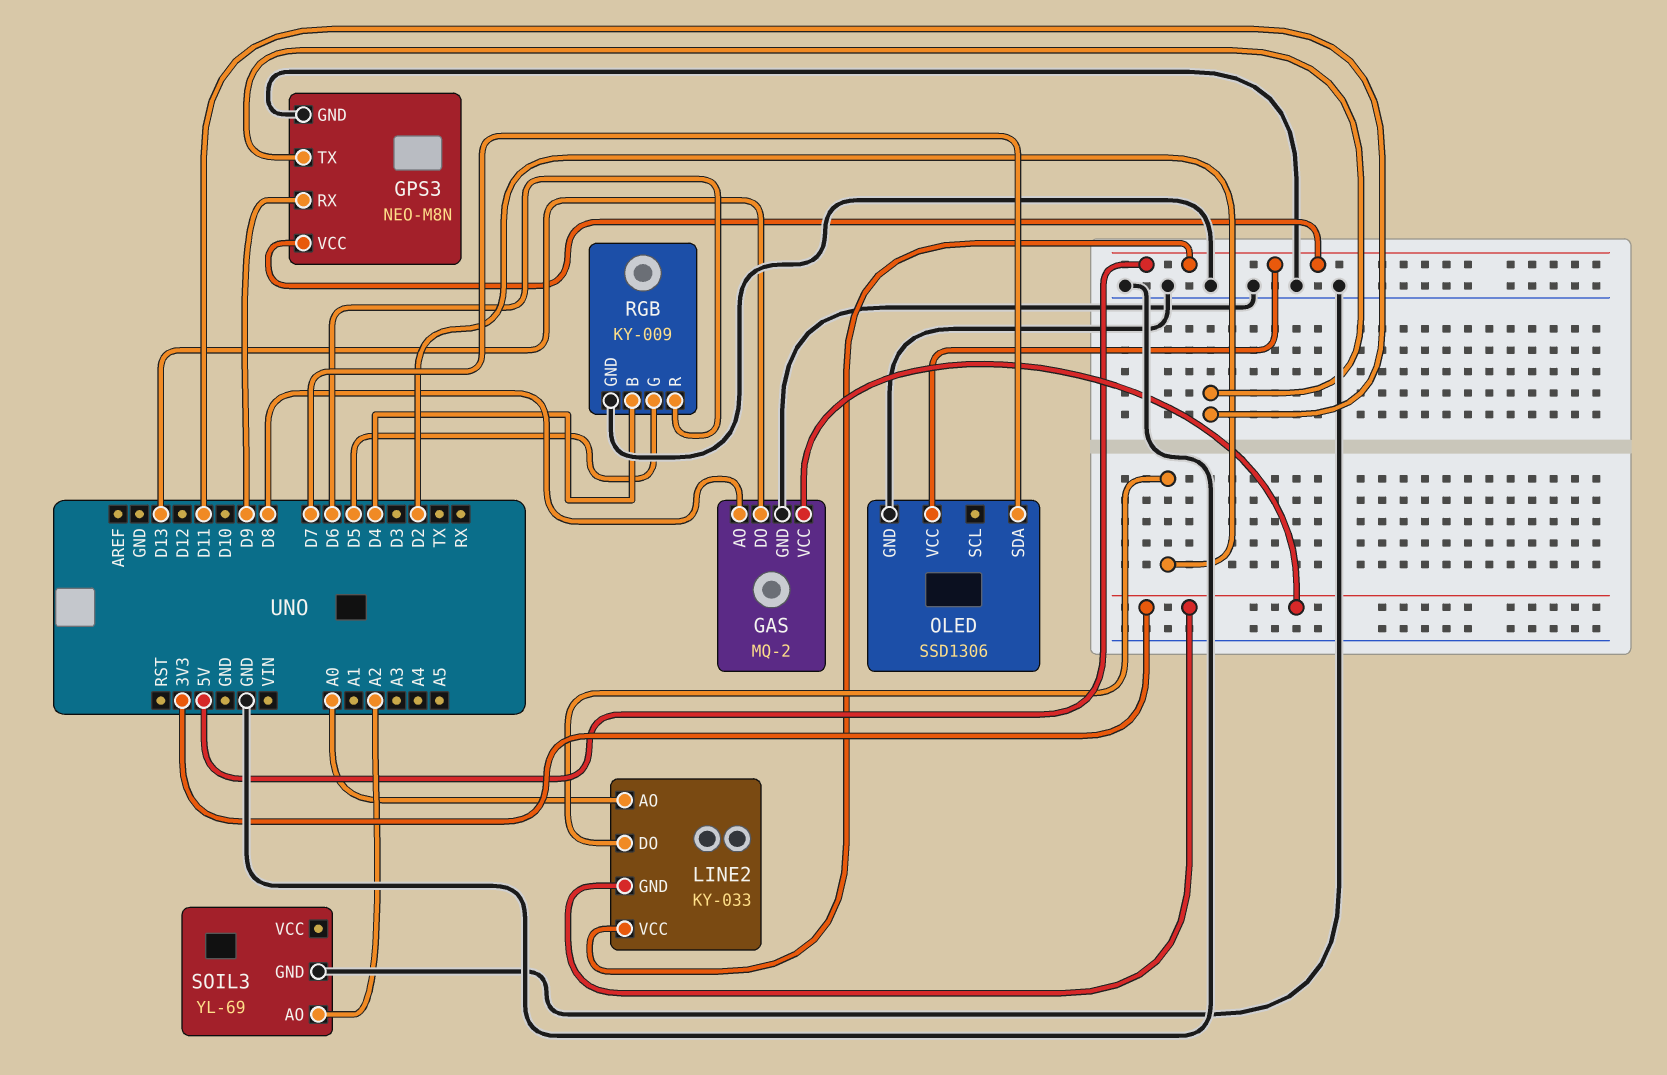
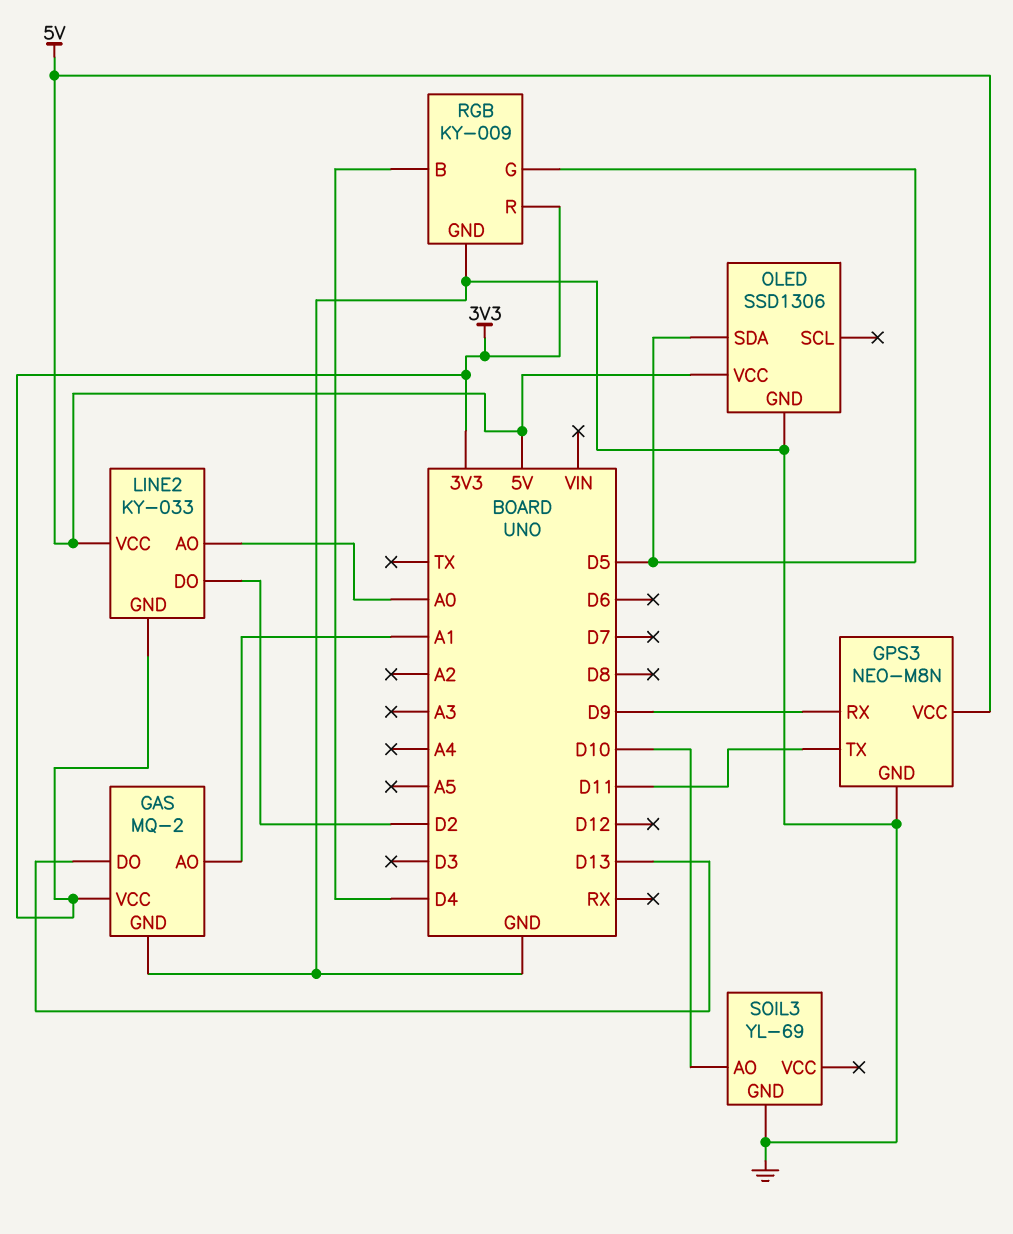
GAS pin AO: D8 -> A1
OLED pin SDA: D7 -> D5
RGB pin R: D6 -> 3V3
SOIL3 pin AO: A2 -> D10

